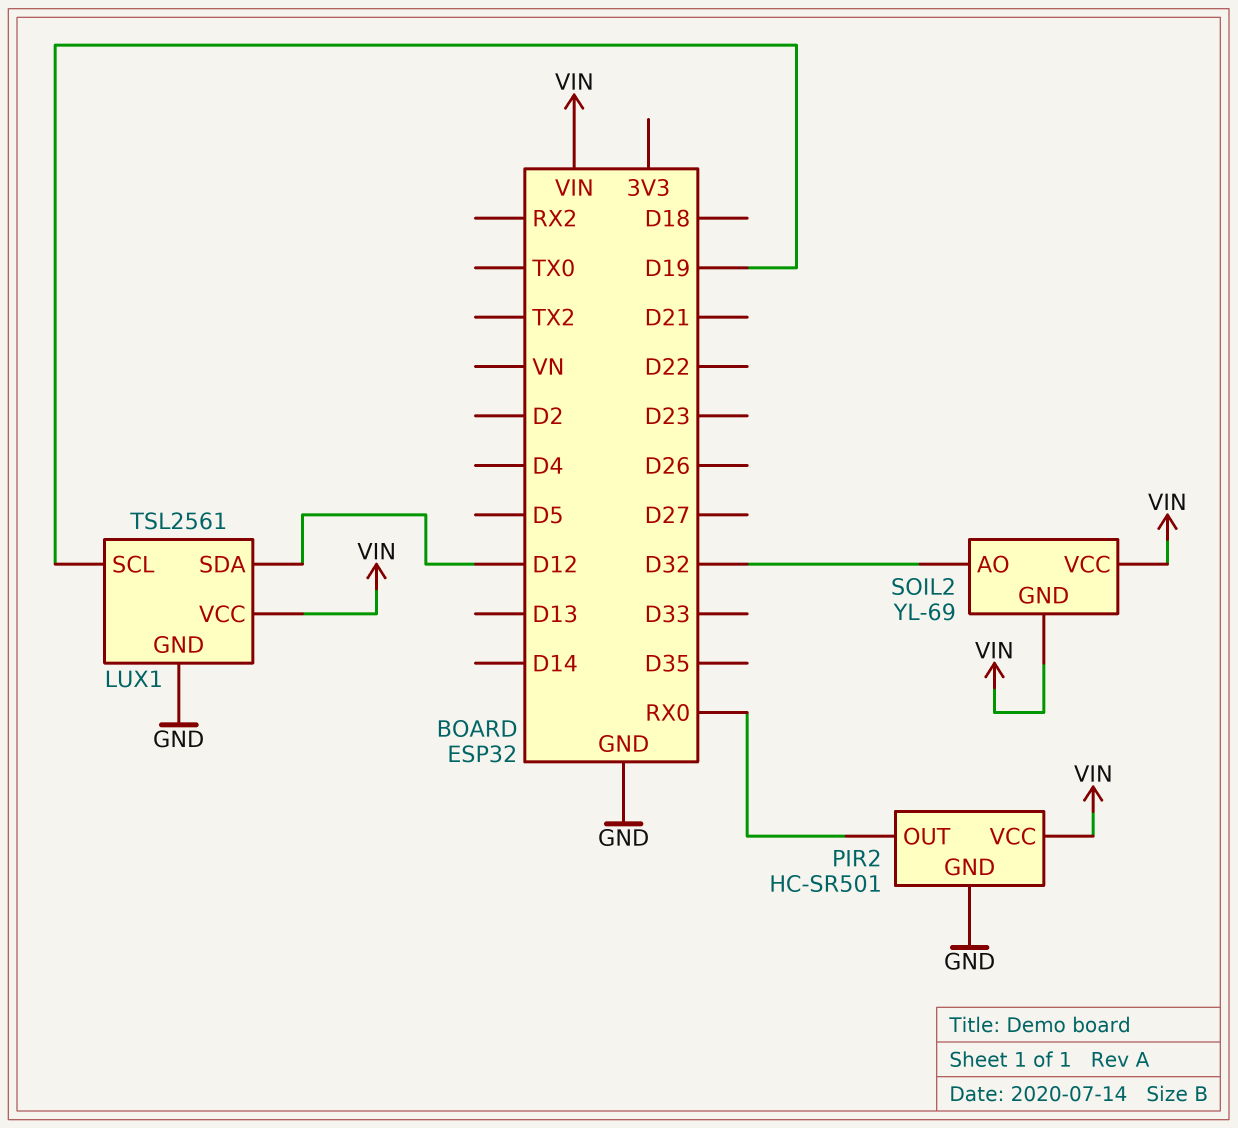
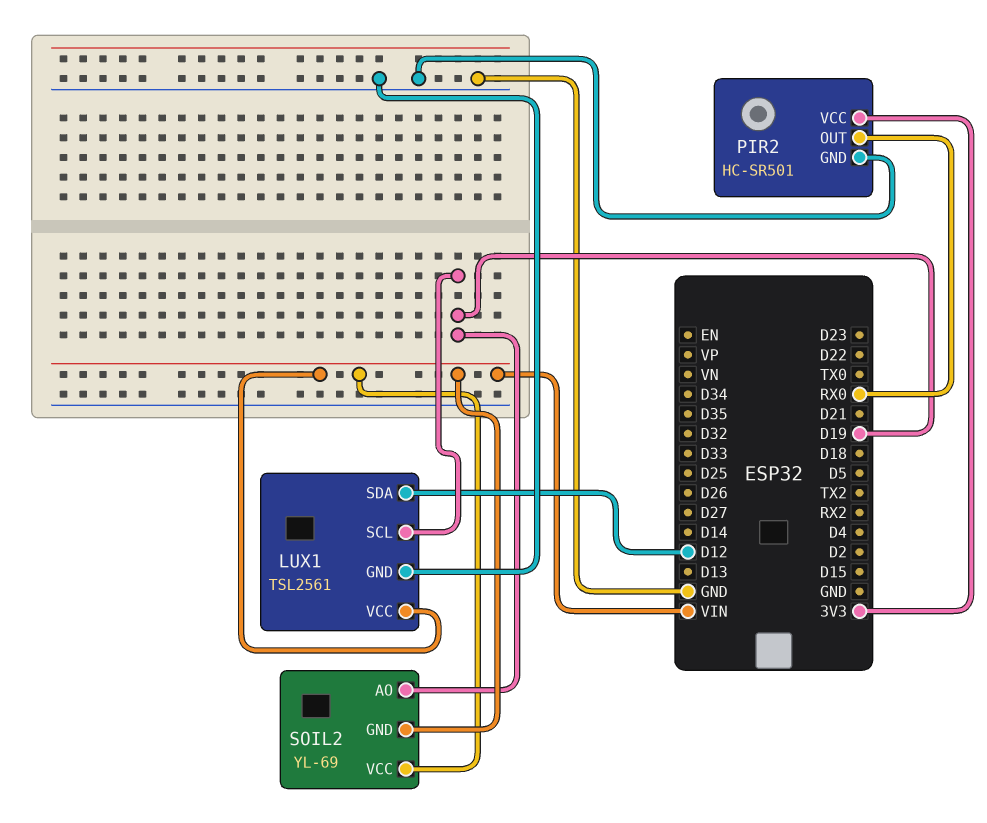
PIR2 pin VCC: VIN -> 3V3
SOIL2 pin AO: D32 -> D19

